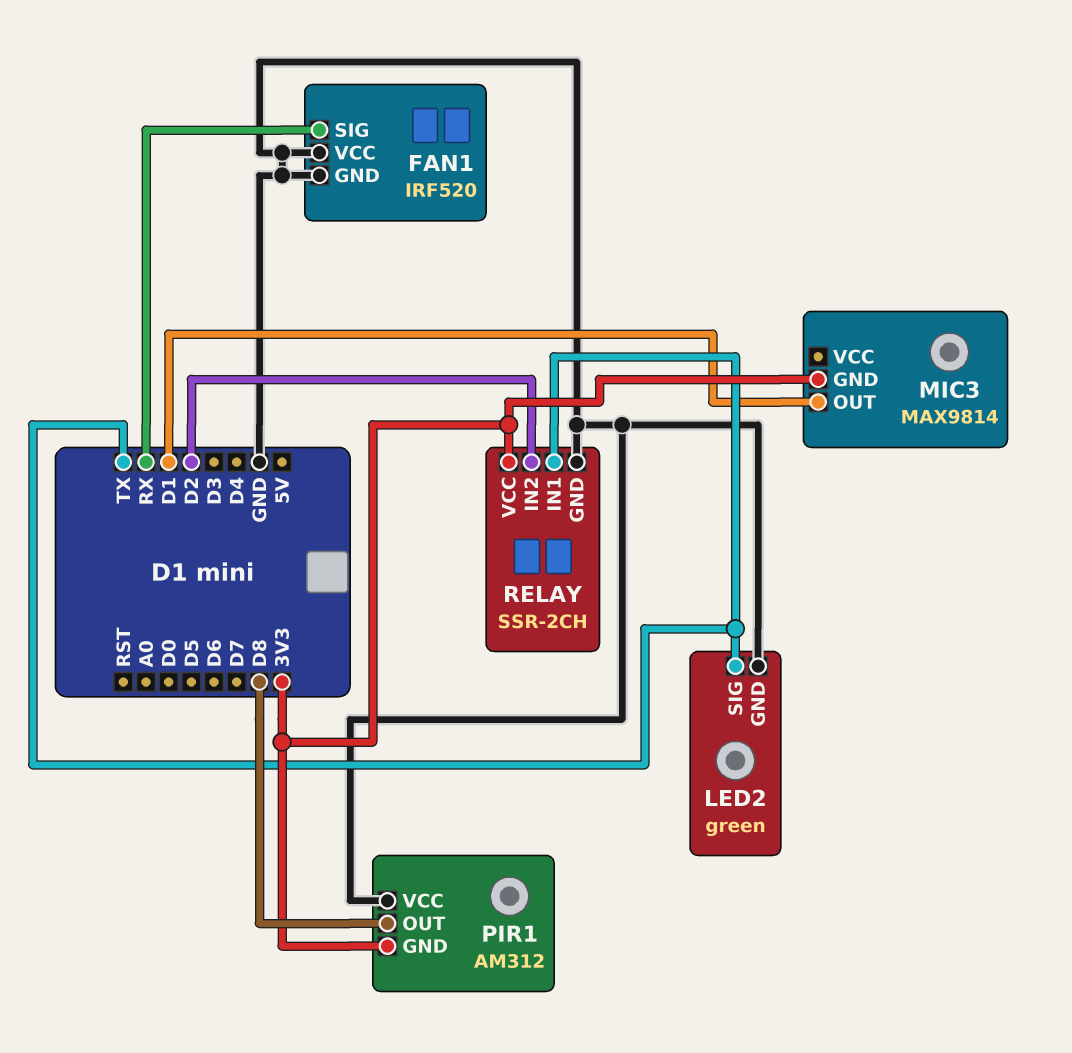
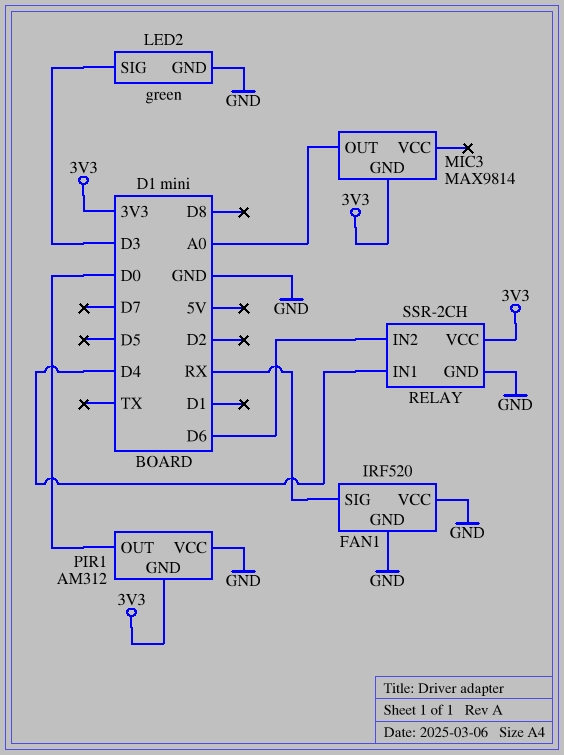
LED2 pin SIG: TX -> D3
MIC3 pin OUT: D1 -> A0
PIR1 pin OUT: D8 -> D0
RELAY pin IN1: TX -> D4
RELAY pin IN2: D2 -> D6

